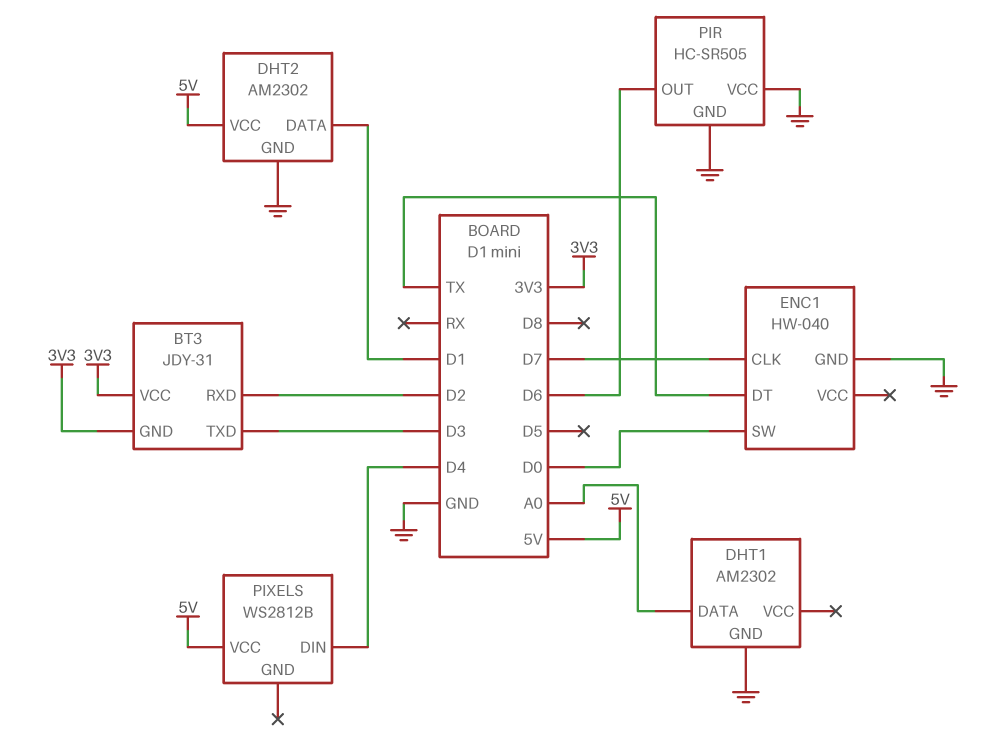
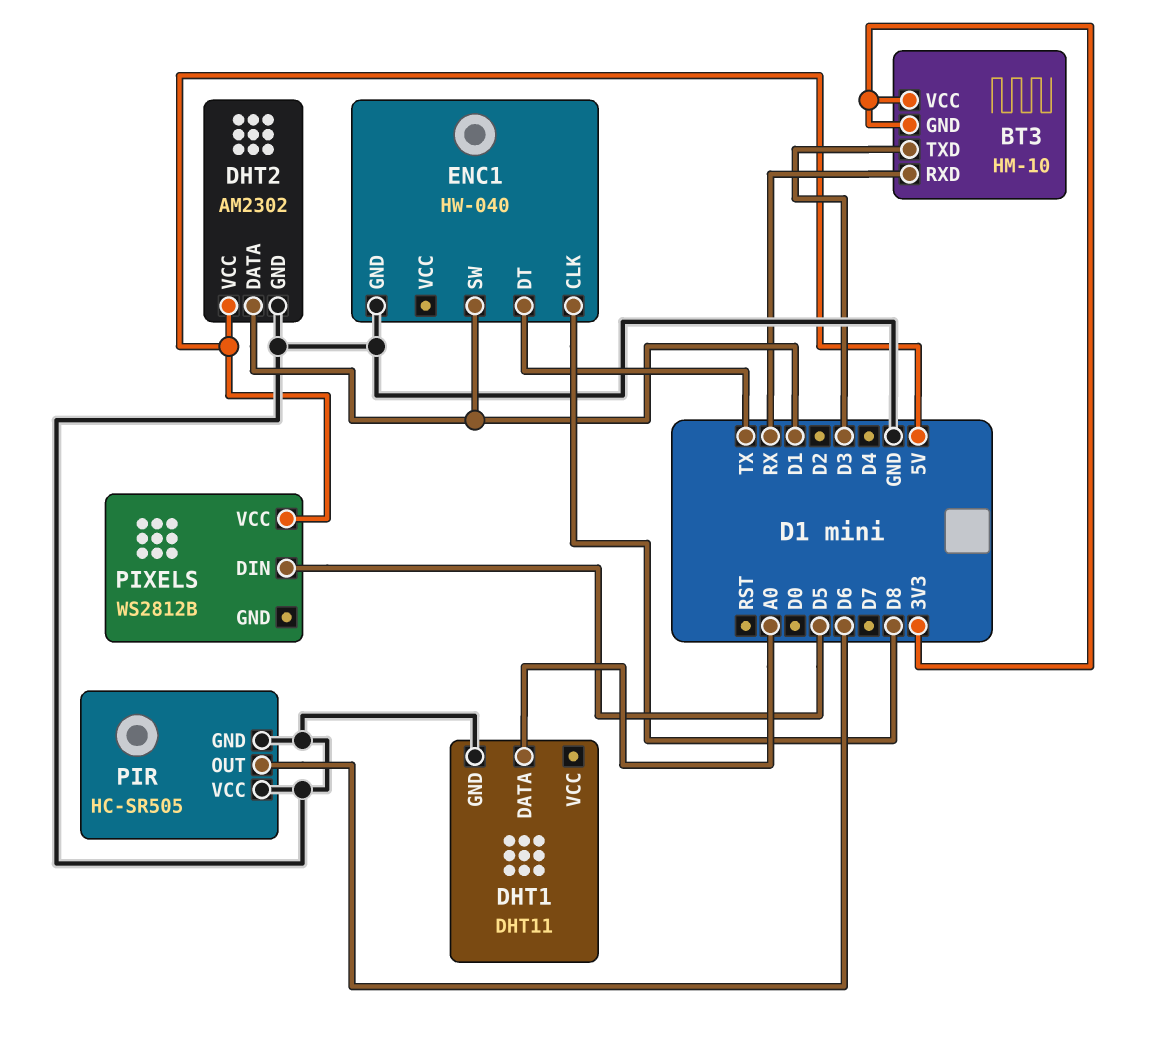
BT3: JDY-31 -> HM-10
BT3 pin RXD: D2 -> RX
DHT1: AM2302 -> DHT11
ENC1 pin CLK: D7 -> D8
ENC1 pin SW: D0 -> D1
PIXELS pin DIN: D4 -> D5

